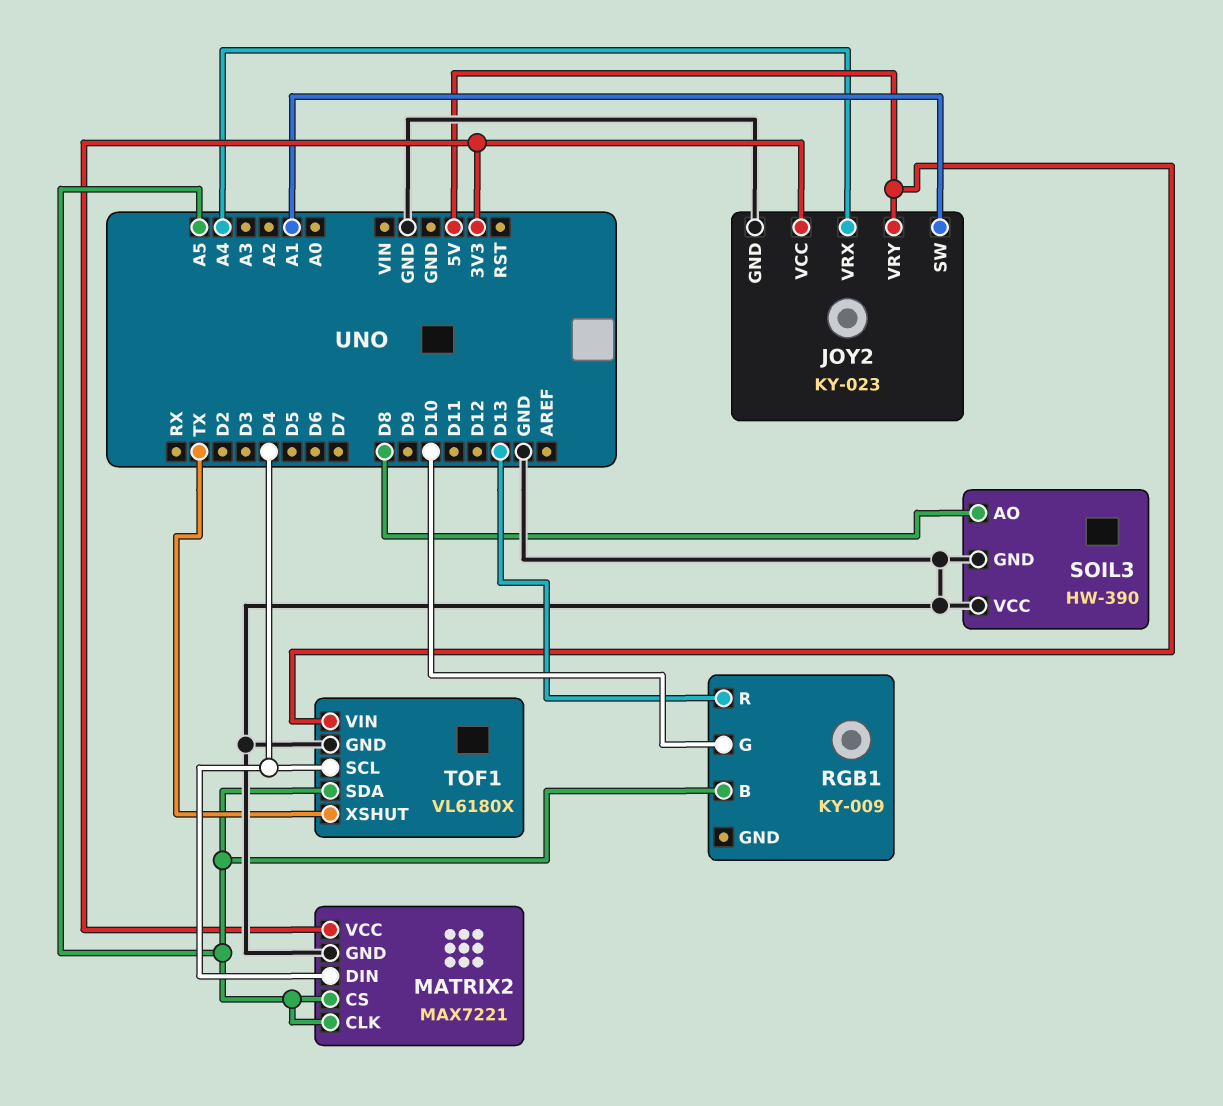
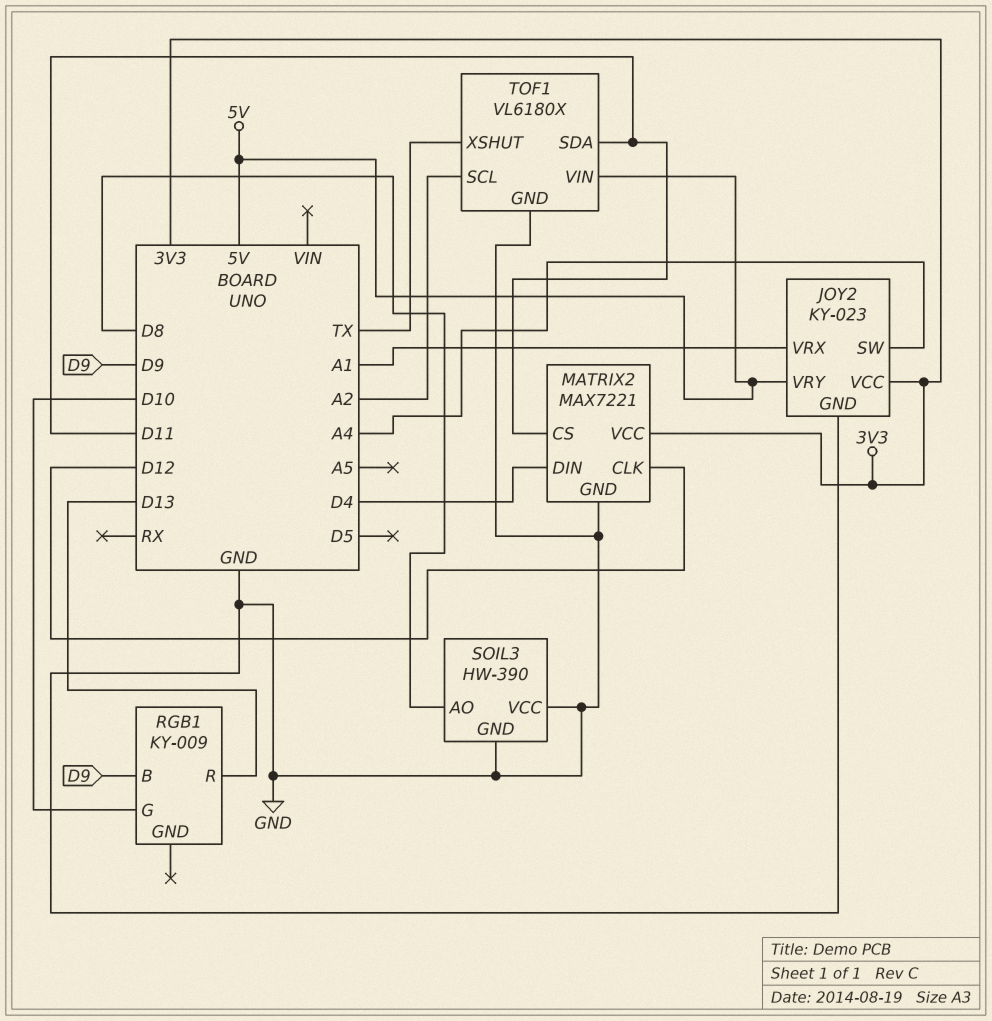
JOY2 pin SW: A1 -> A4
JOY2 pin VRX: A4 -> A1
MATRIX2 pin CLK: A5 -> D12
MATRIX2 pin CS: A5 -> D11
RGB1 pin B: A5 -> D9
TOF1 pin SCL: D4 -> A2
TOF1 pin SDA: A5 -> D11

